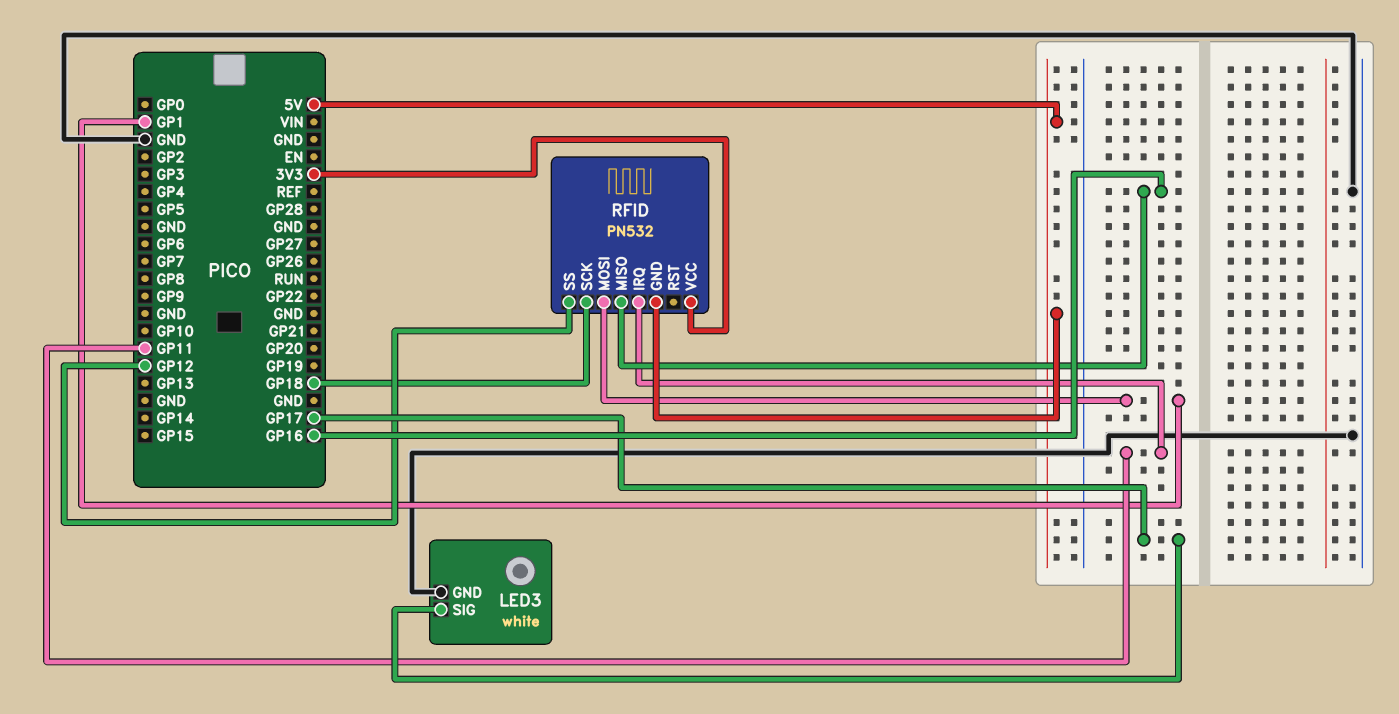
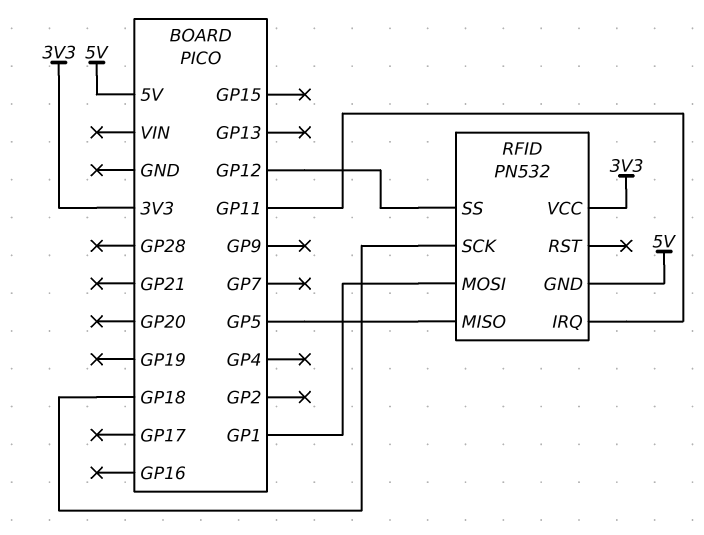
LED3: white -> none
LED3 pin GND: GND -> none
LED3 pin SIG: GP17 -> none
RFID pin MISO: GP16 -> GP5

